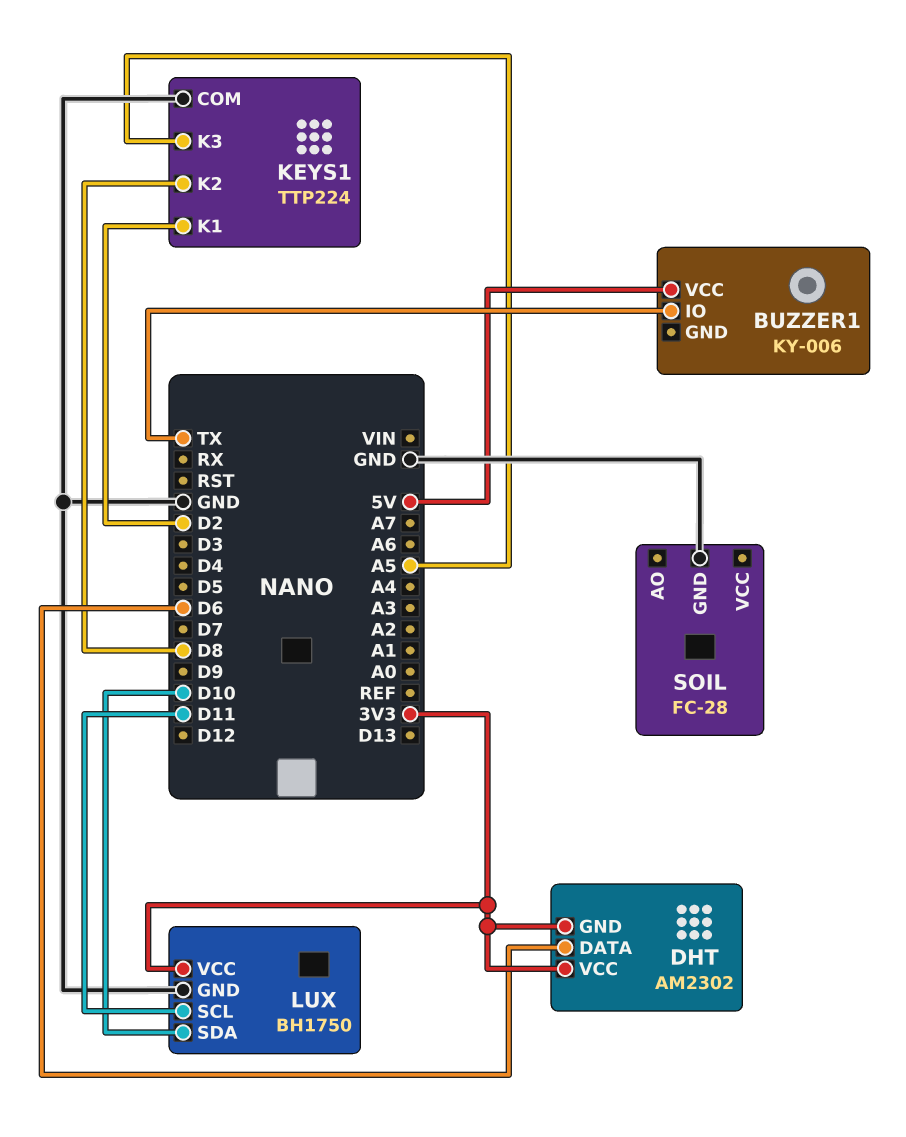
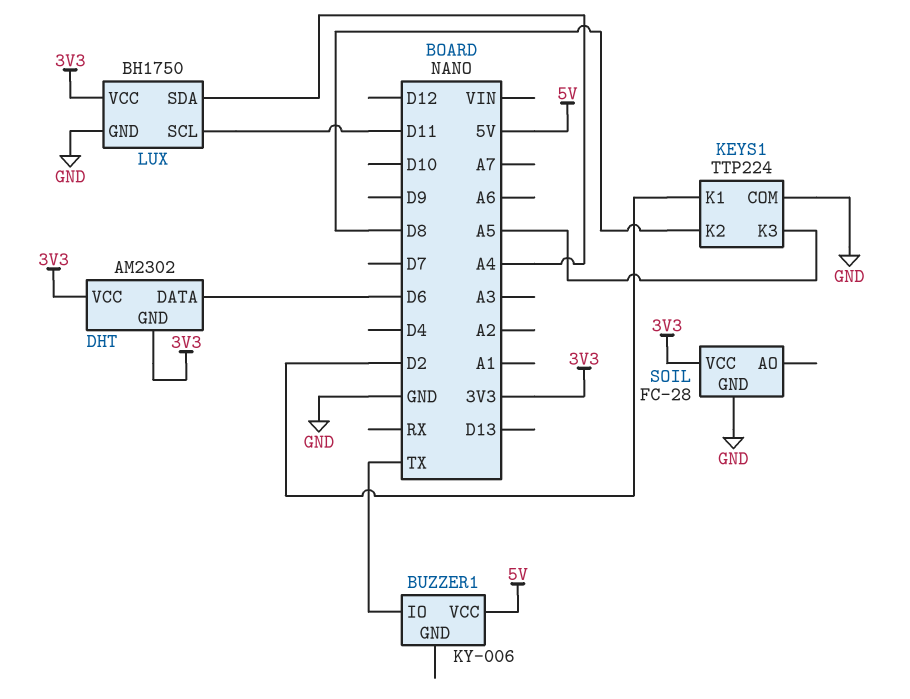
LUX pin SDA: D10 -> A4
SOIL pin VCC: none -> 3V3

